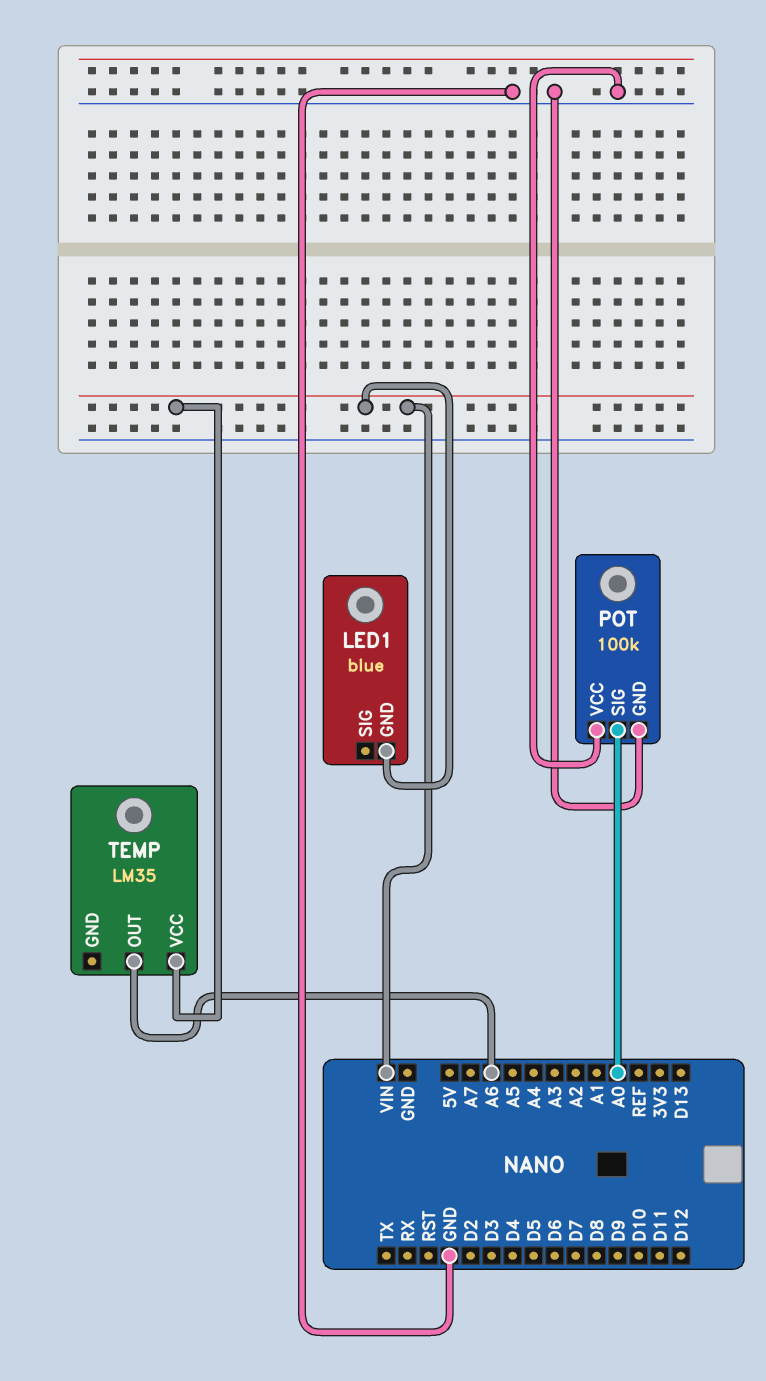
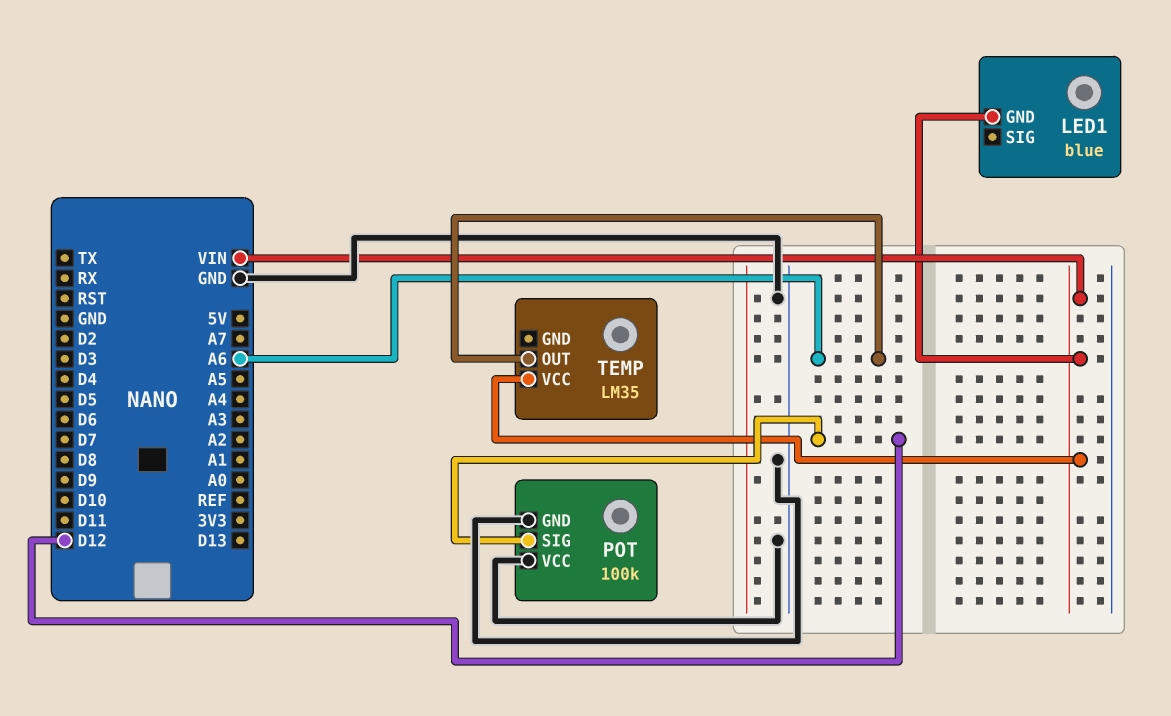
POT pin SIG: A0 -> D12

